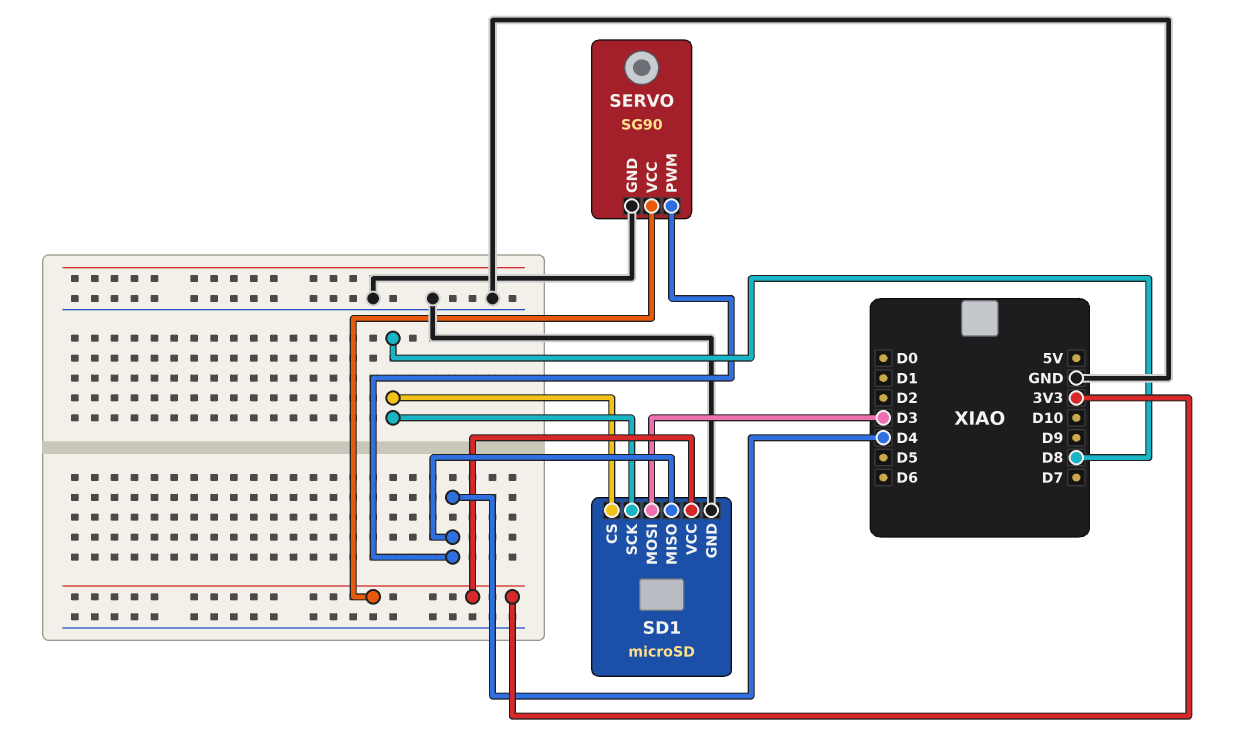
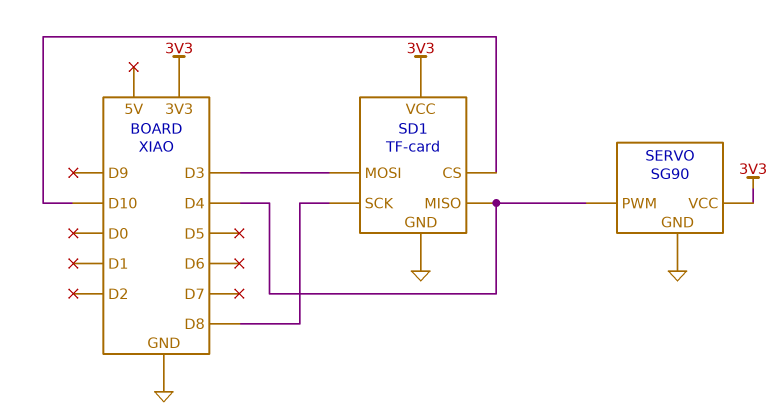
SD1: microSD -> TF-card
SD1 pin CS: D8 -> D10

